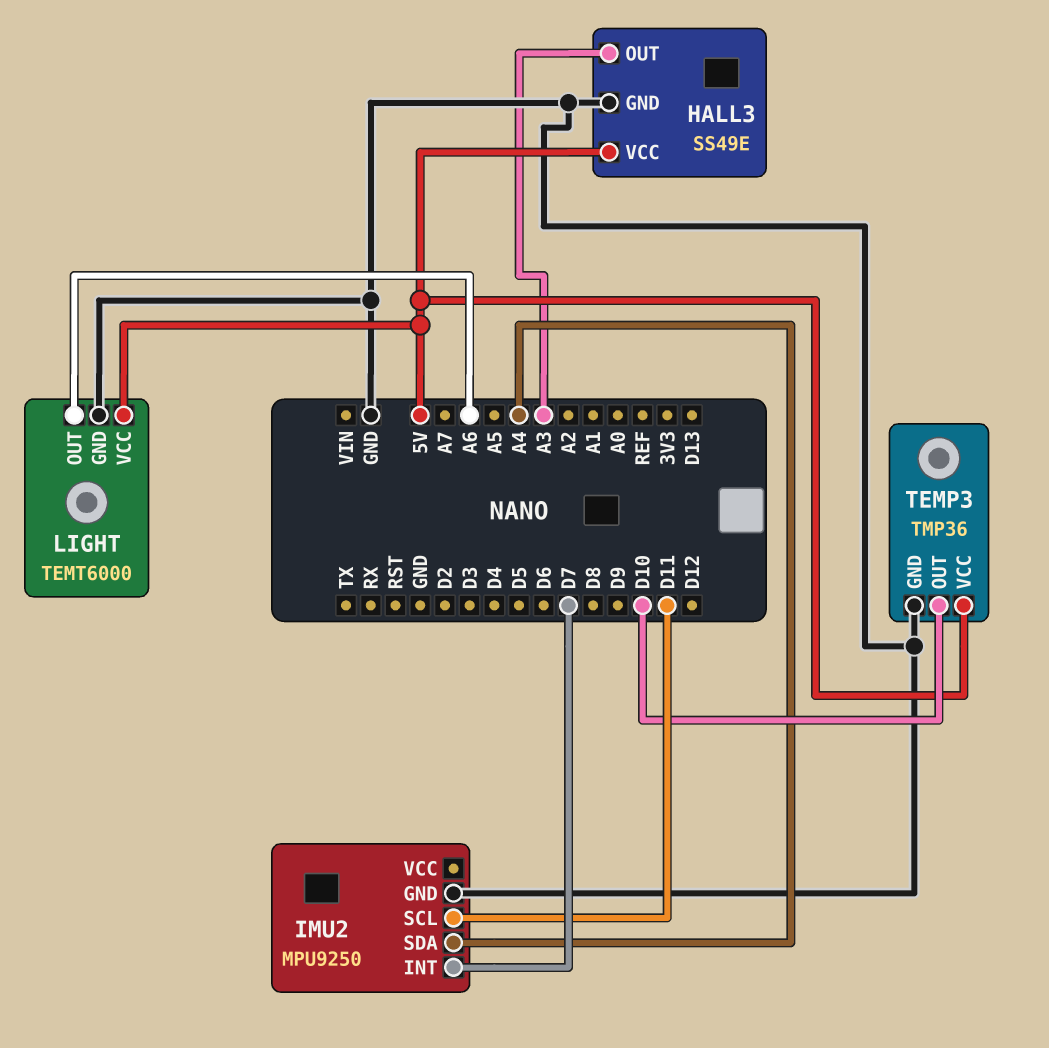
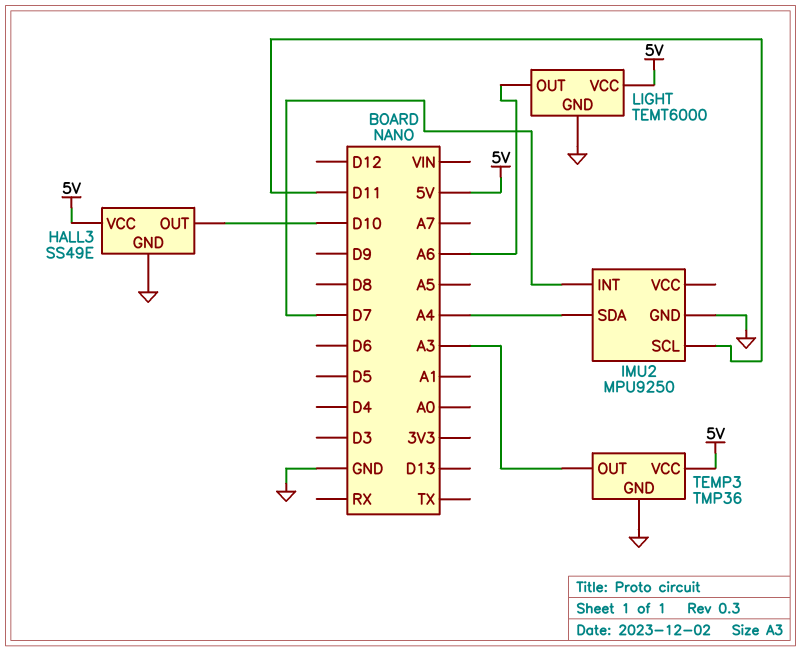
HALL3 pin OUT: A3 -> D10
TEMP3 pin OUT: D10 -> A3

